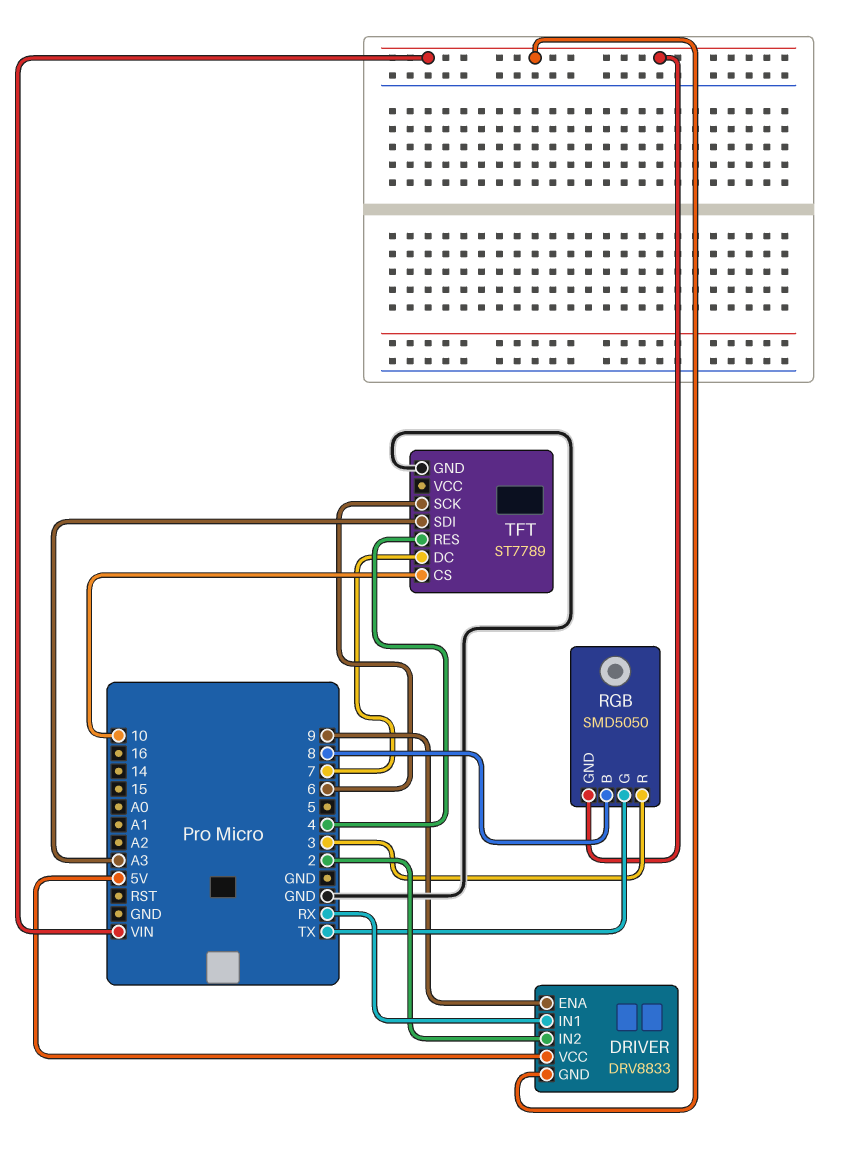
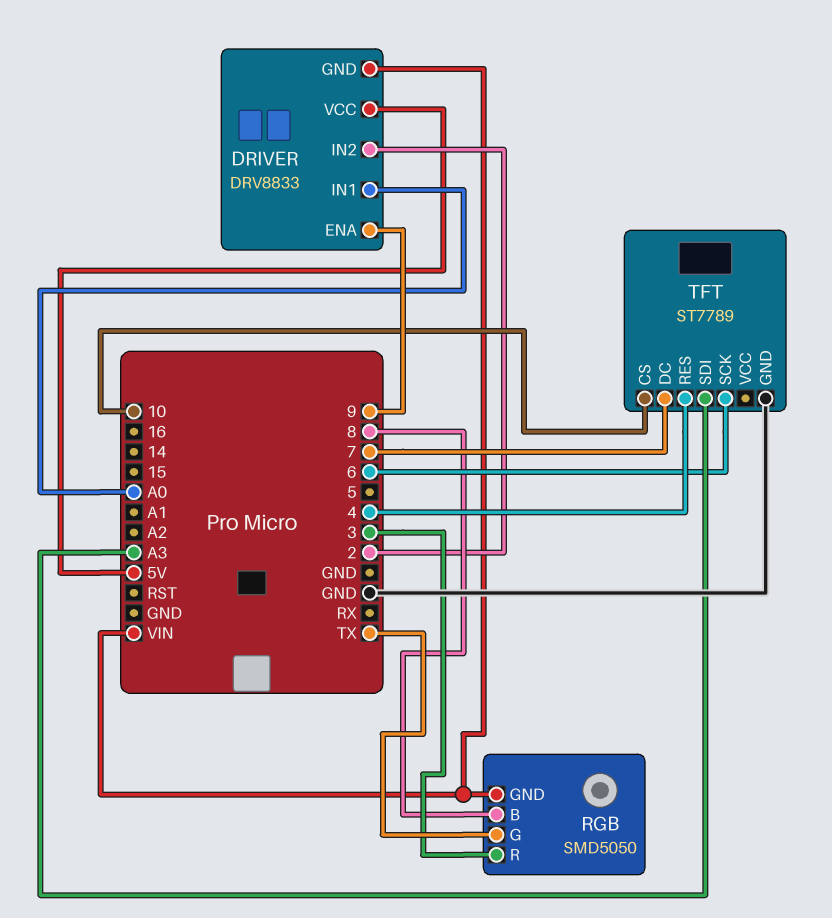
DRIVER pin IN1: RX -> A0

